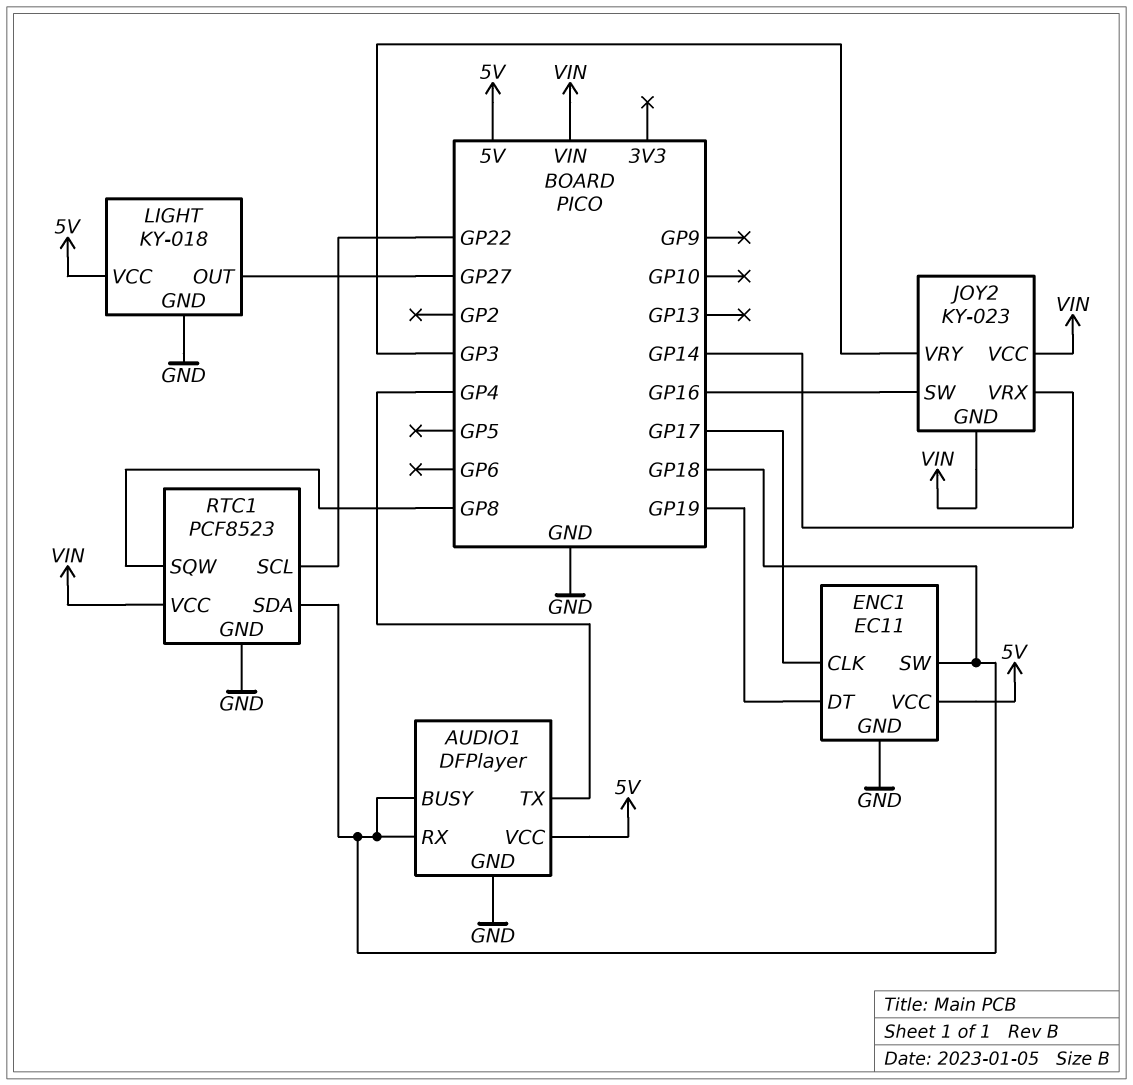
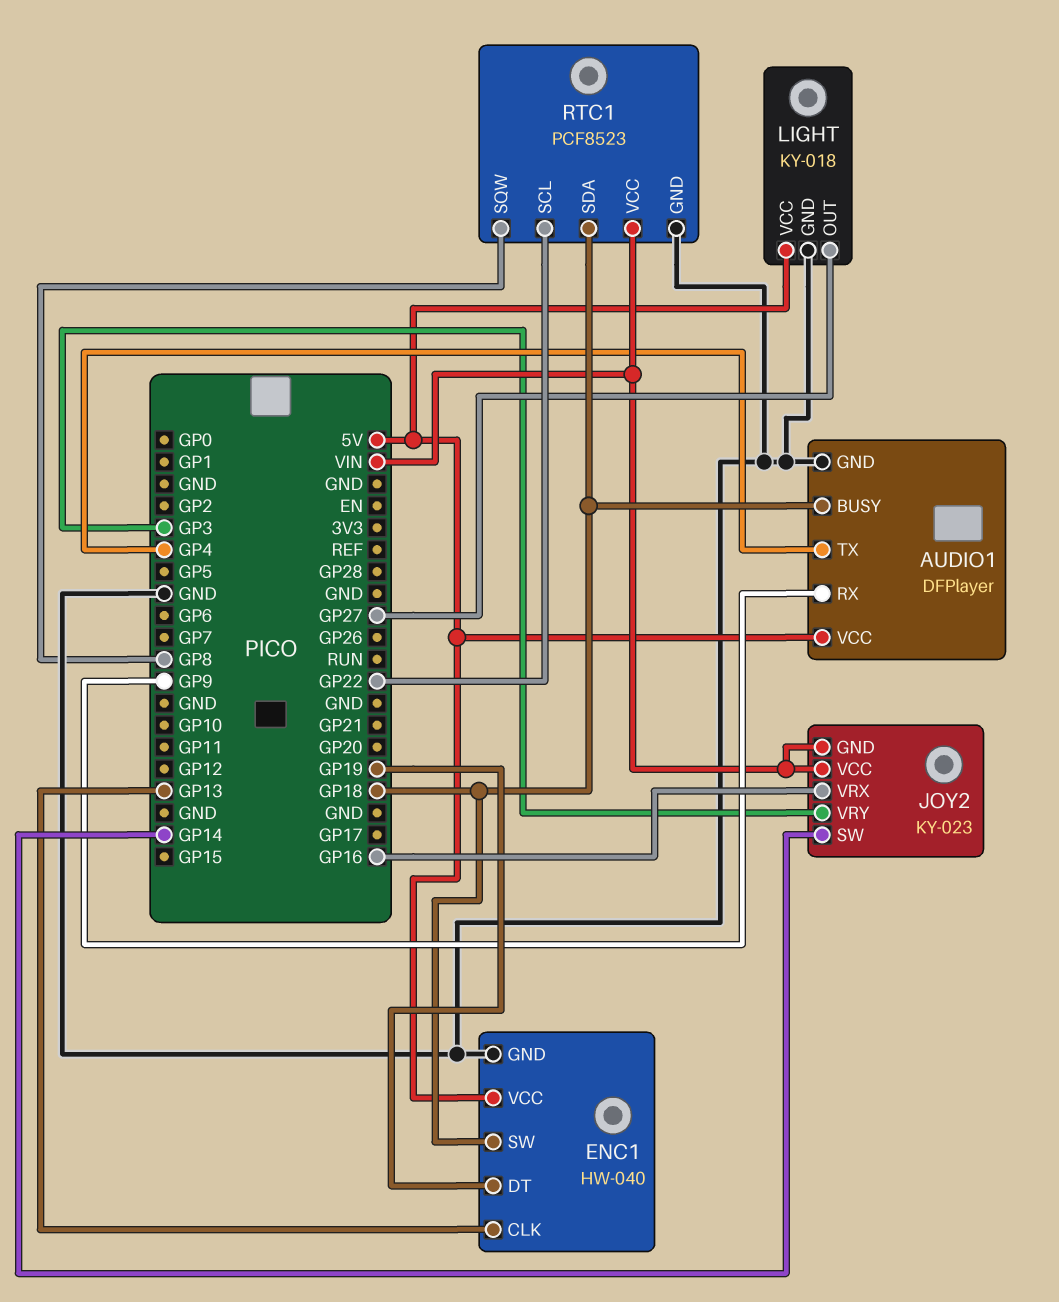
AUDIO1 pin RX: GP18 -> GP9
ENC1: EC11 -> HW-040
ENC1 pin CLK: GP17 -> GP13
JOY2 pin SW: GP16 -> GP14
JOY2 pin VRX: GP14 -> GP16

